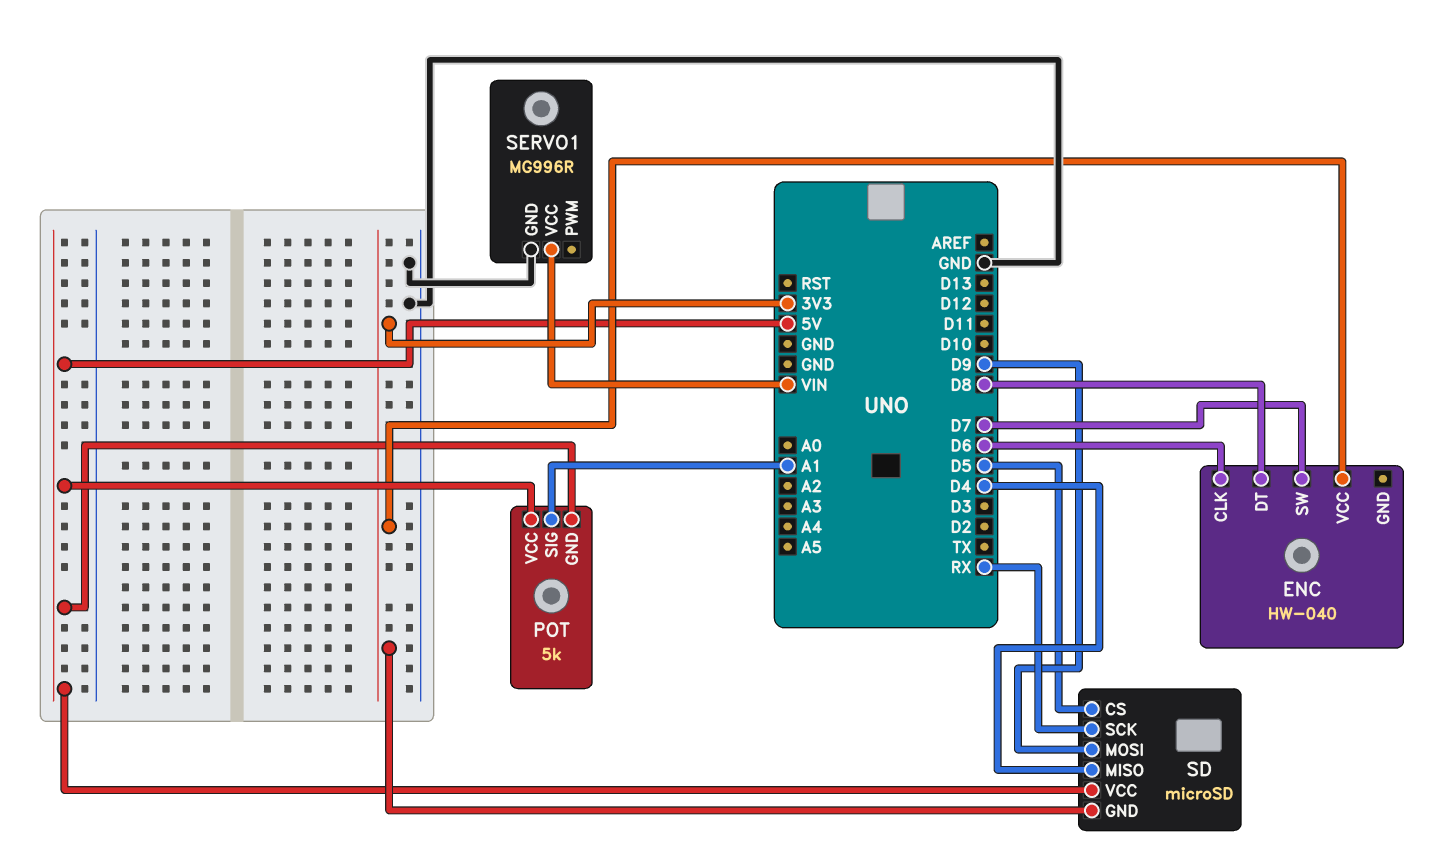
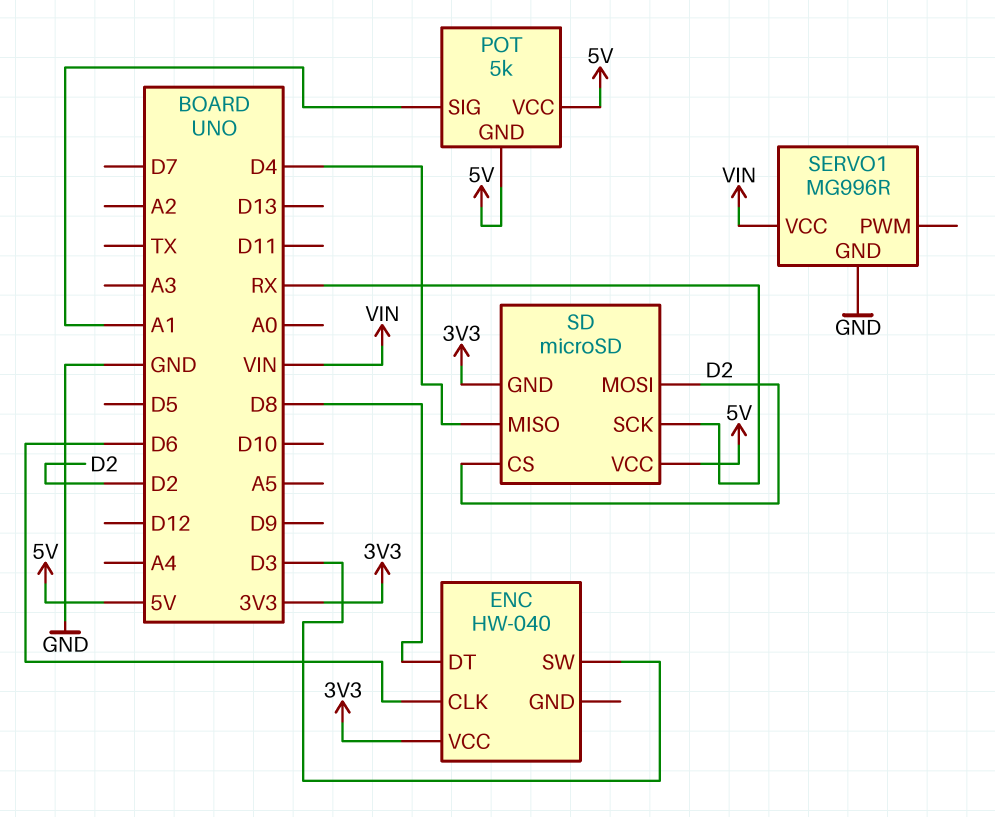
ENC pin SW: D7 -> D3
SD pin CS: D5 -> D2
SD pin MOSI: D9 -> D2

